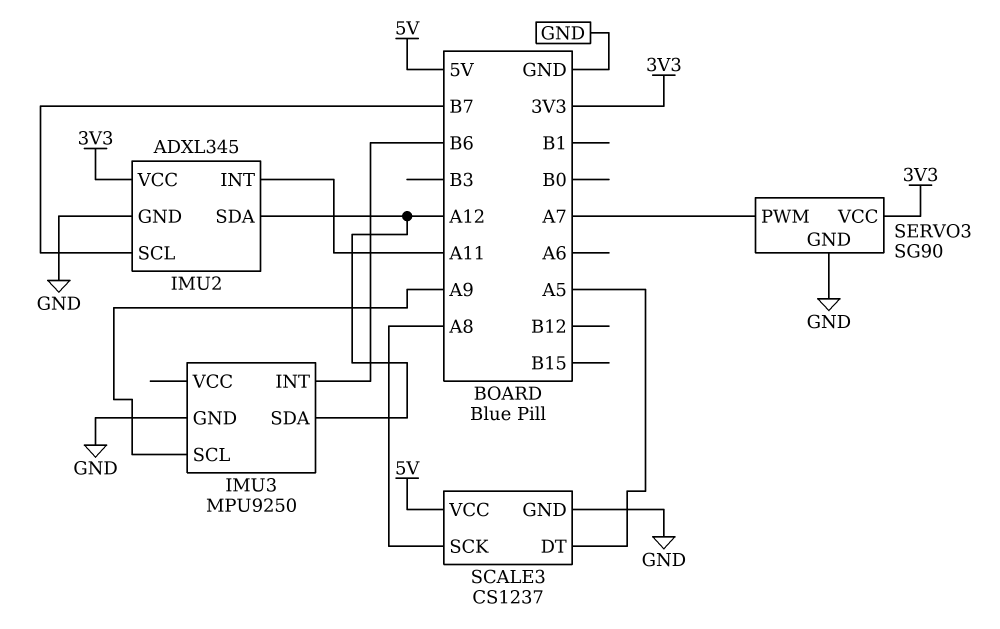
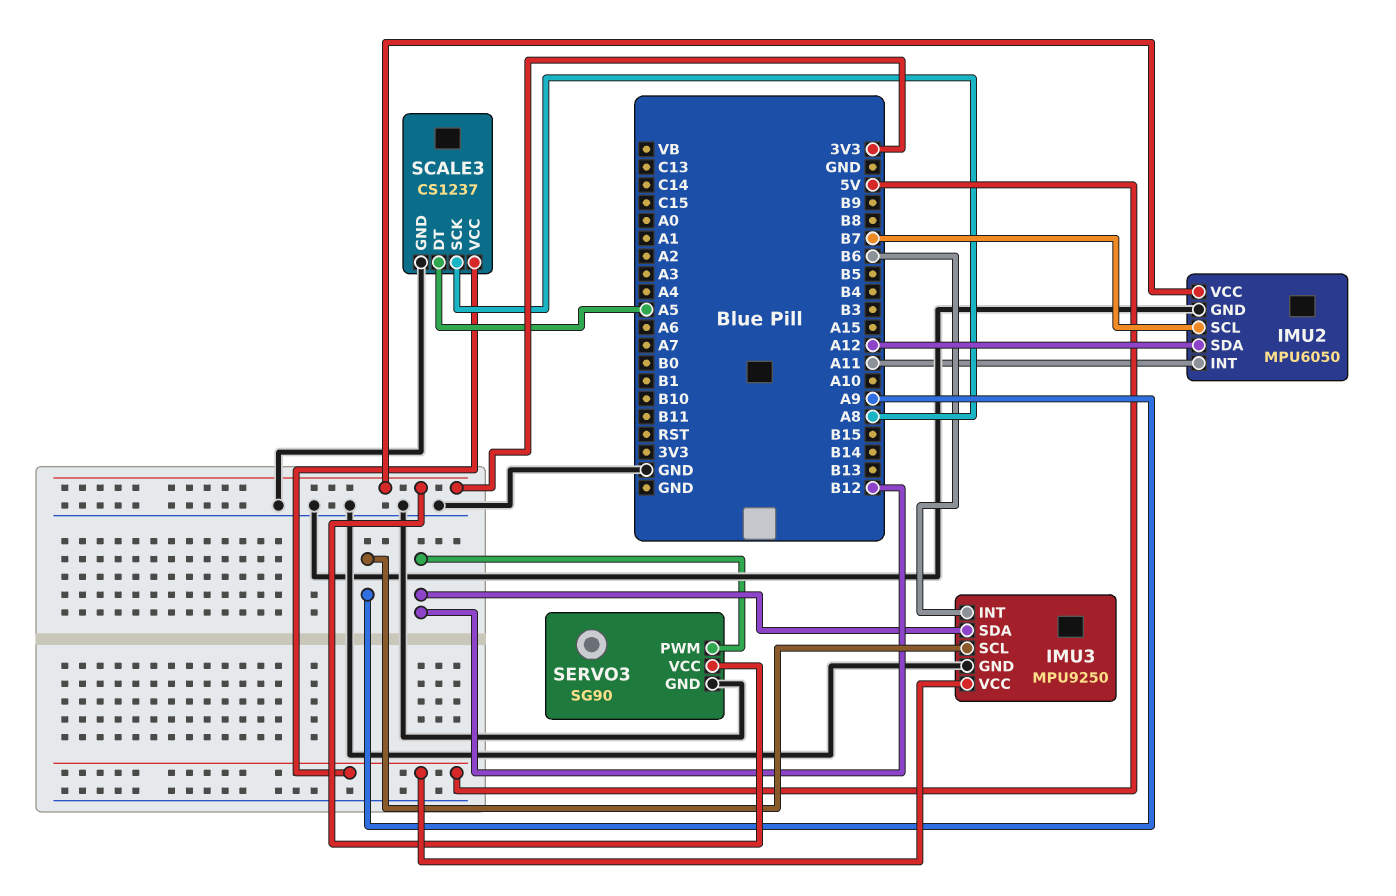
IMU2: ADXL345 -> MPU6050
IMU3 pin SDA: A12 -> B12
IMU3 pin VCC: none -> 5V
SERVO3 pin PWM: A7 -> B12

